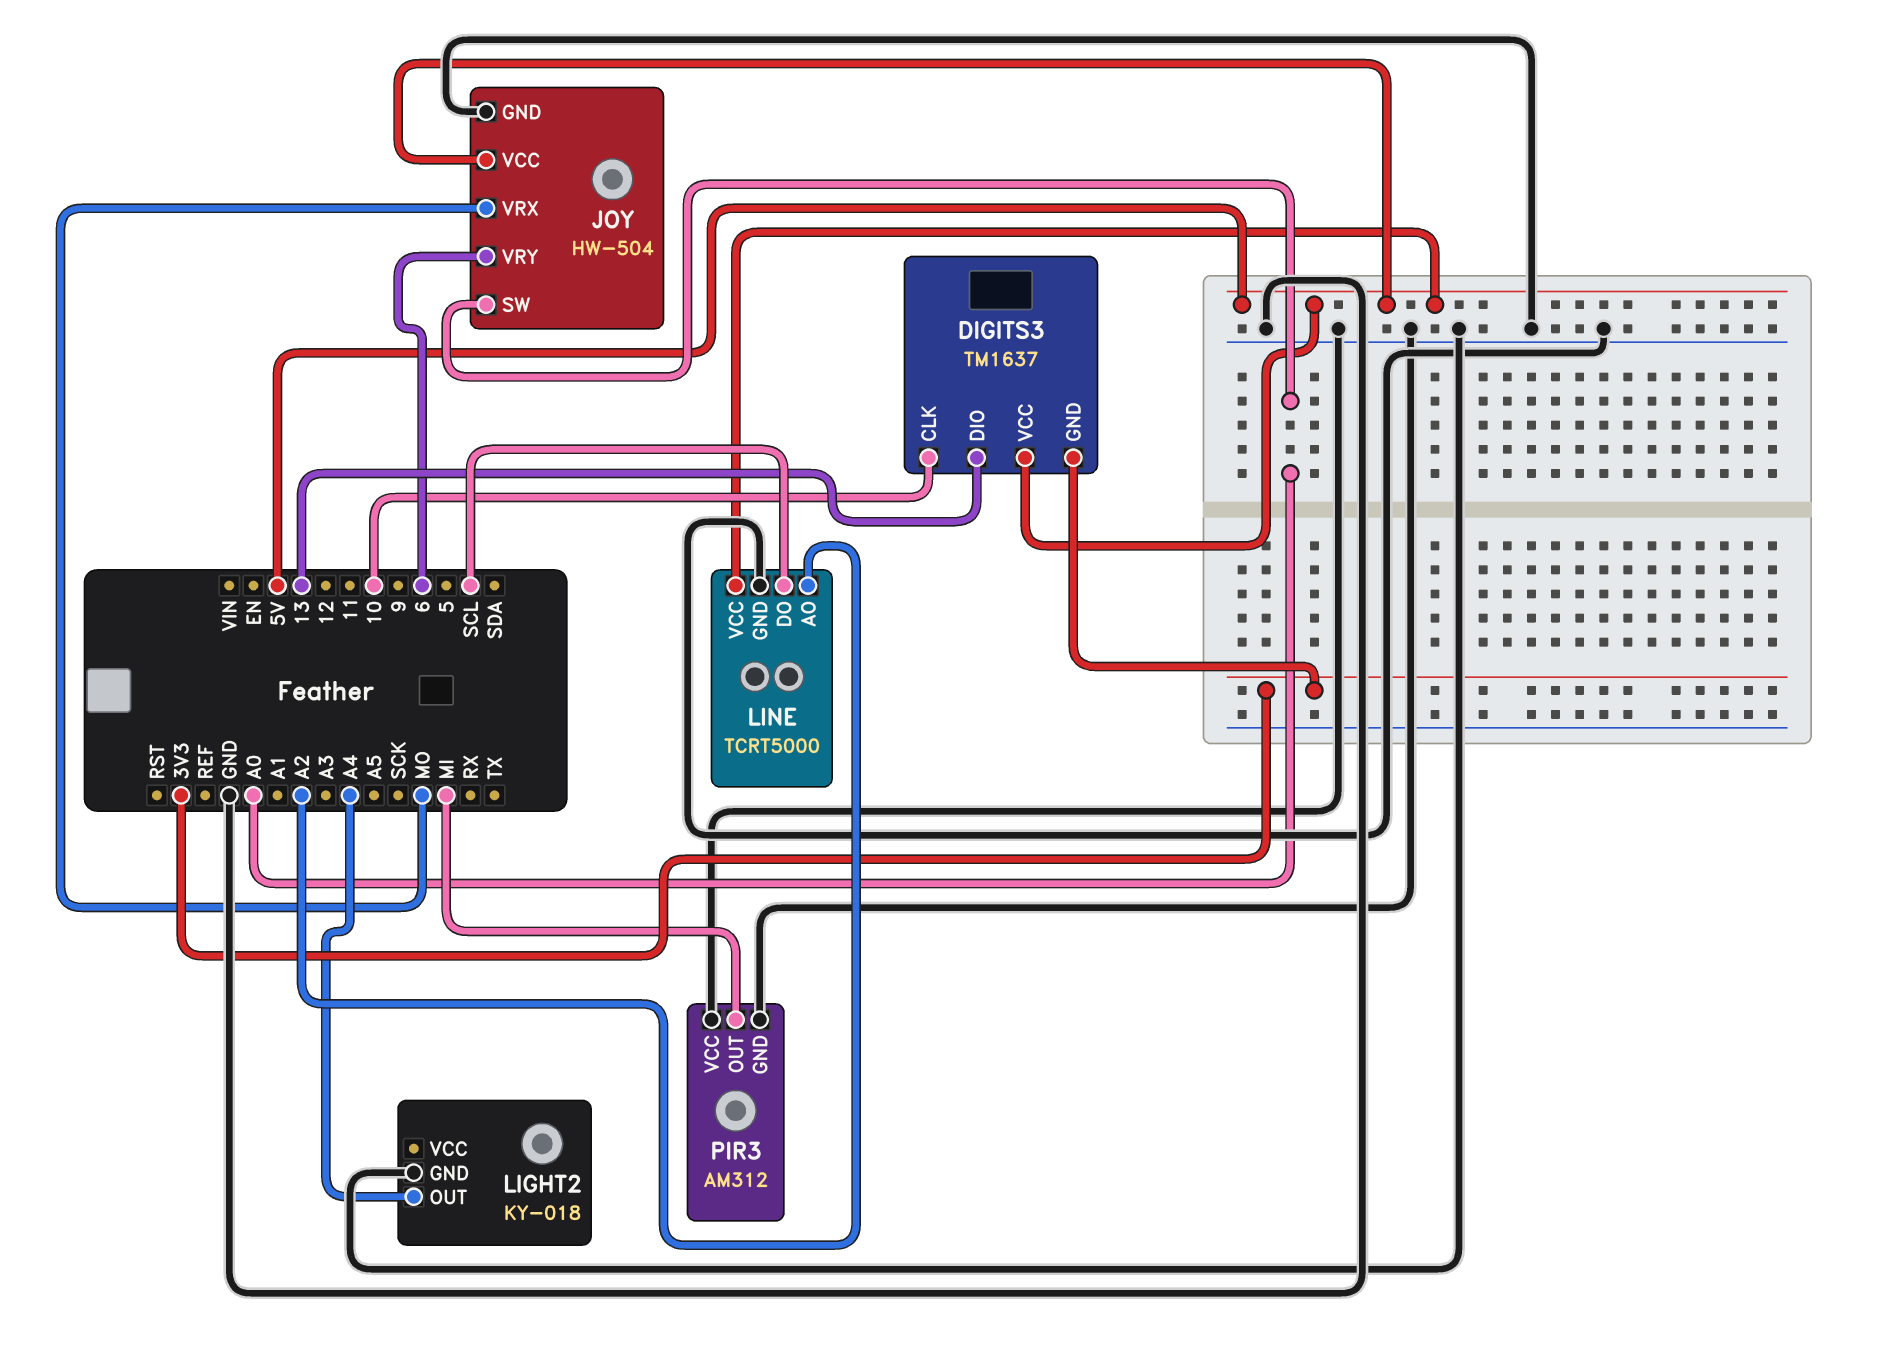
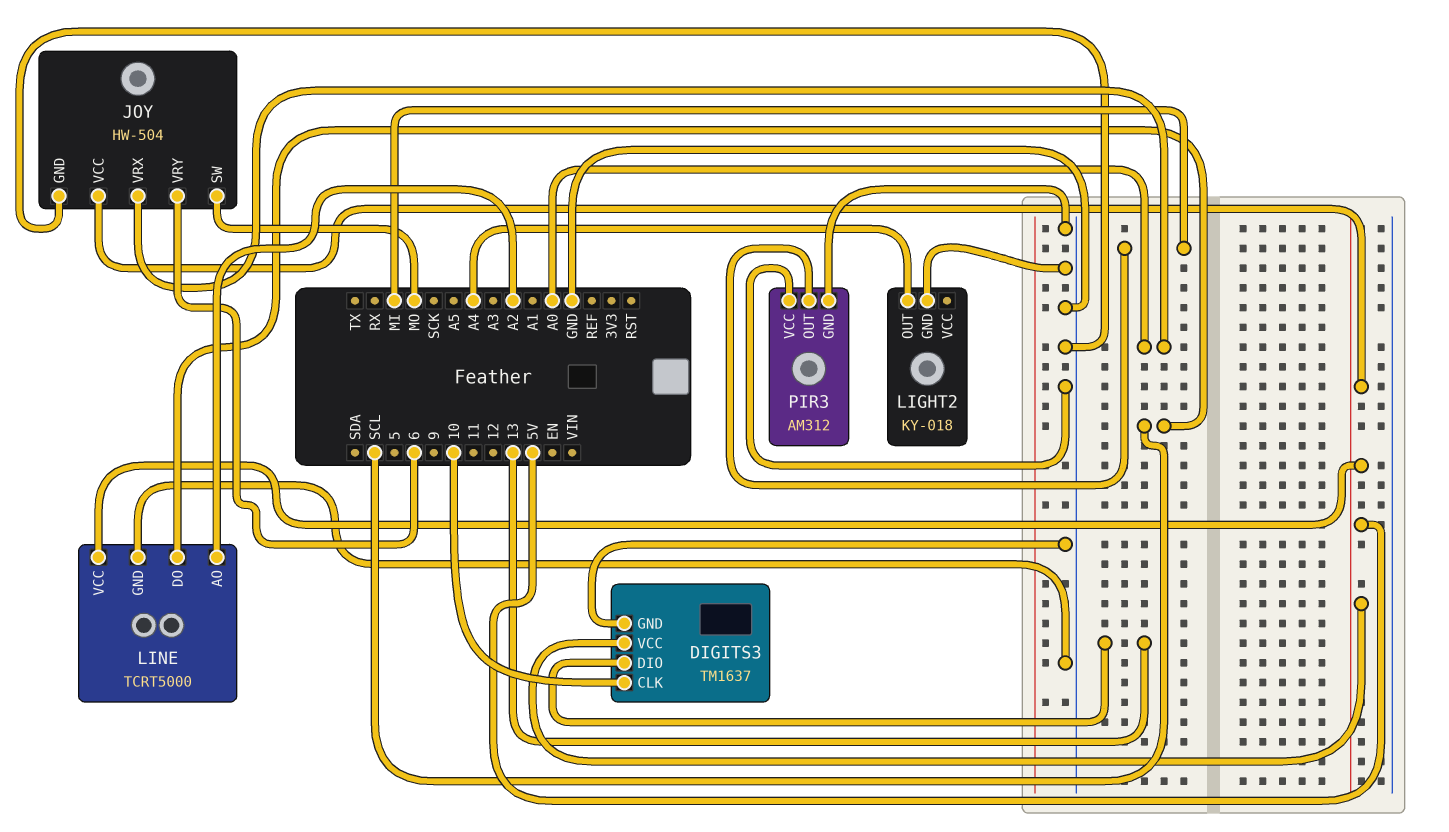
DIGITS3 pin GND: 3V3 -> GND
JOY pin SW: A0 -> MO
JOY pin VRX: MO -> A0

